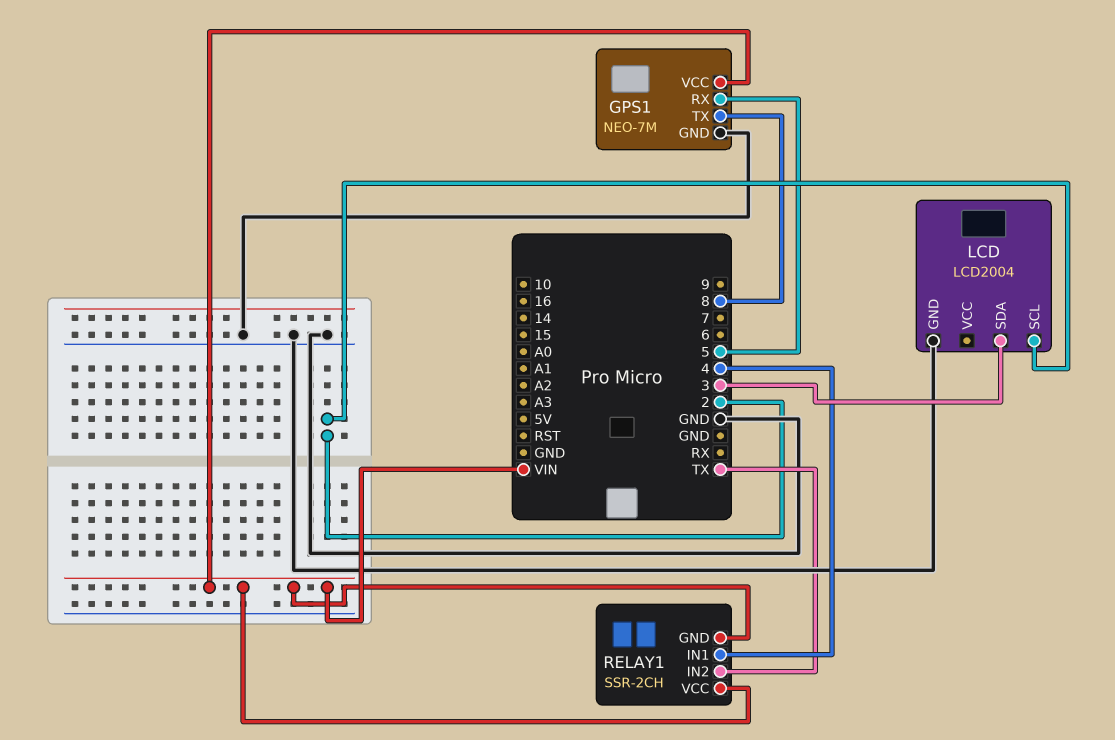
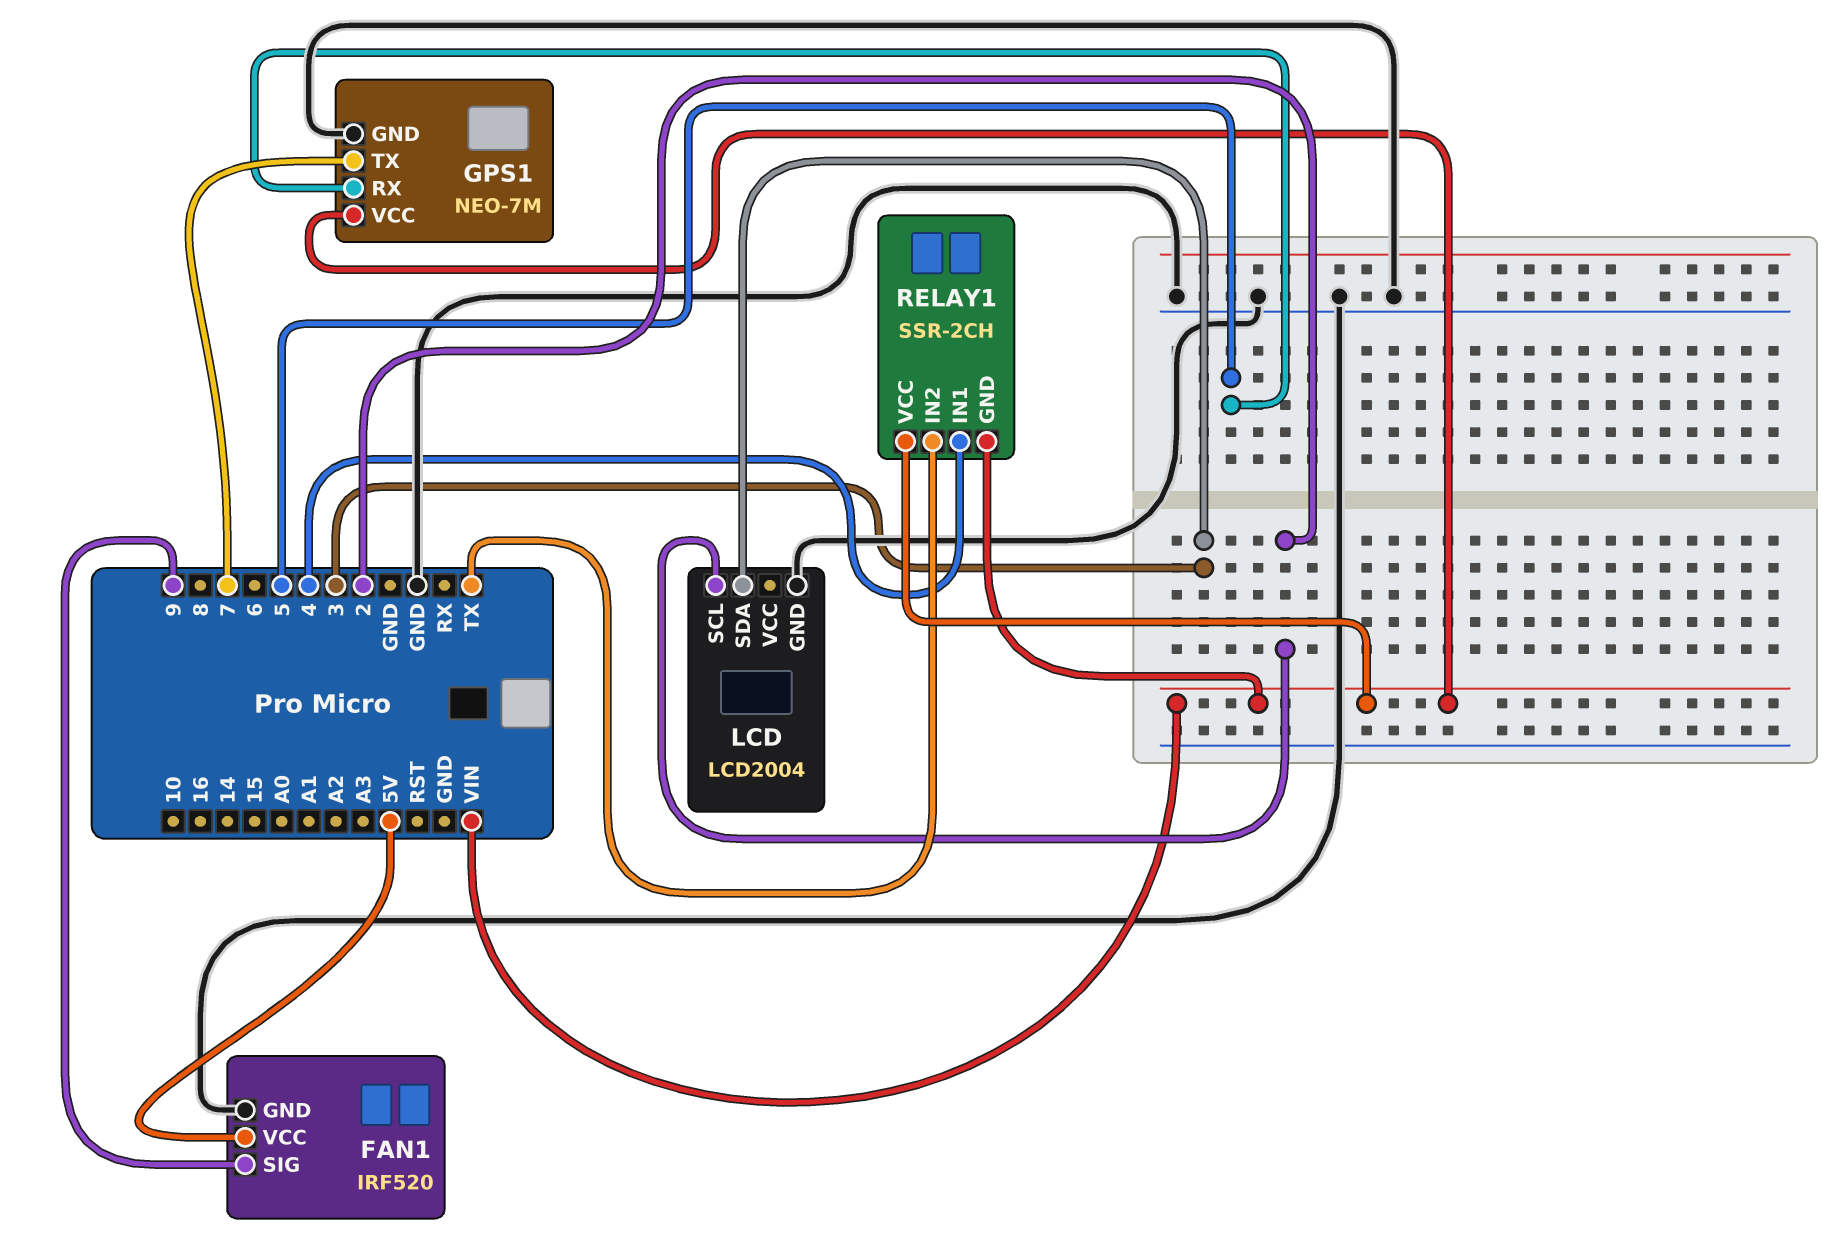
FAN1: none -> IRF520
FAN1 pin GND: none -> GND
FAN1 pin SIG: none -> 9
FAN1 pin VCC: none -> 5V
GPS1 pin TX: 8 -> 7

